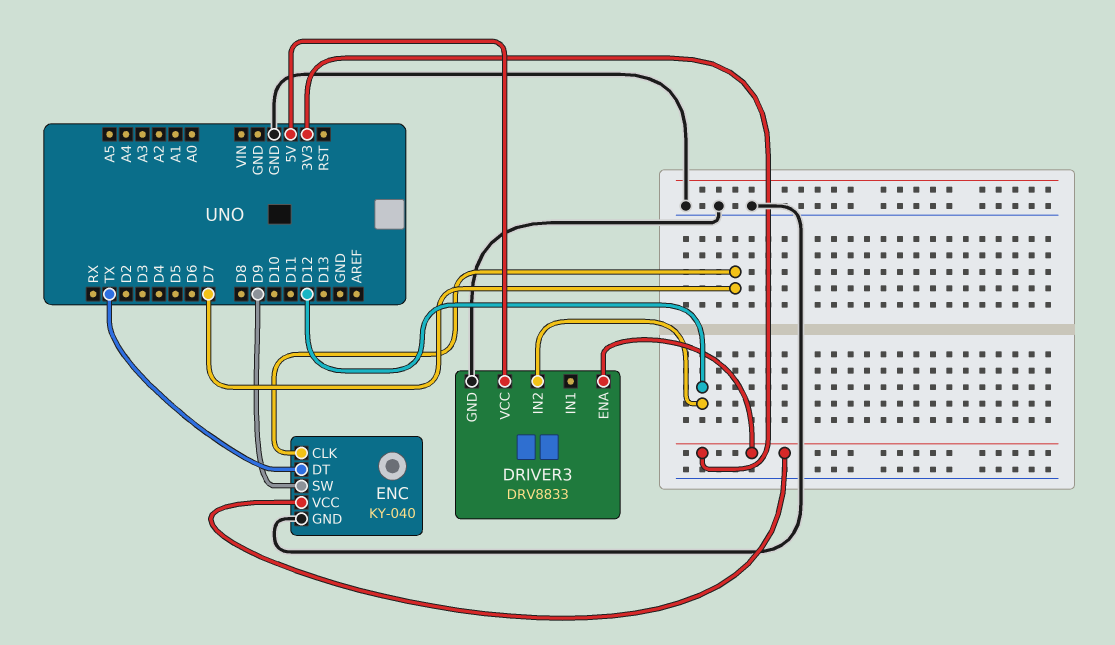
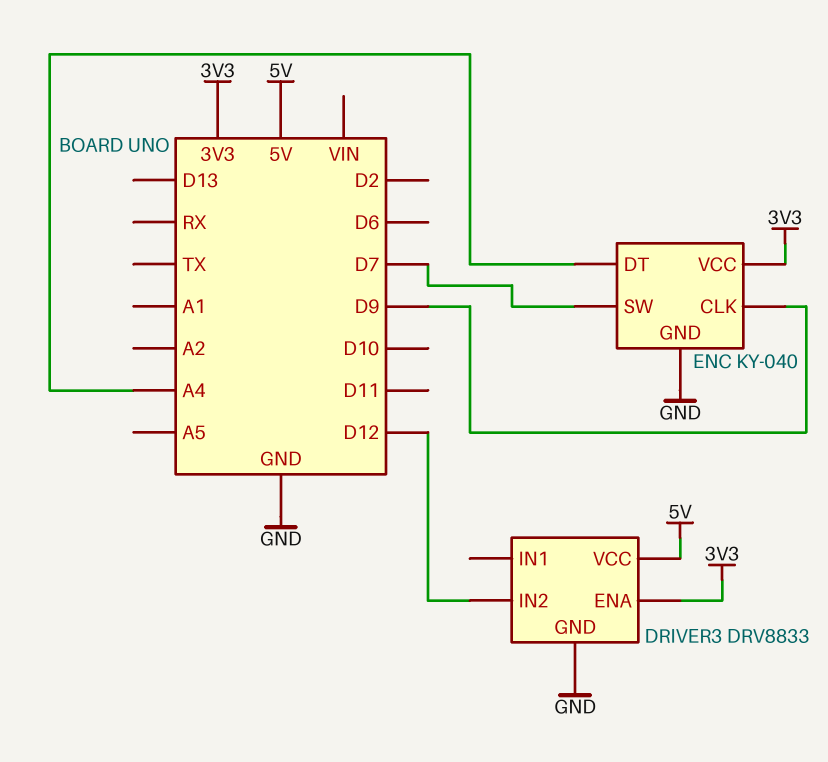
ENC pin CLK: D7 -> D9
ENC pin DT: TX -> A4
ENC pin SW: D9 -> D7

